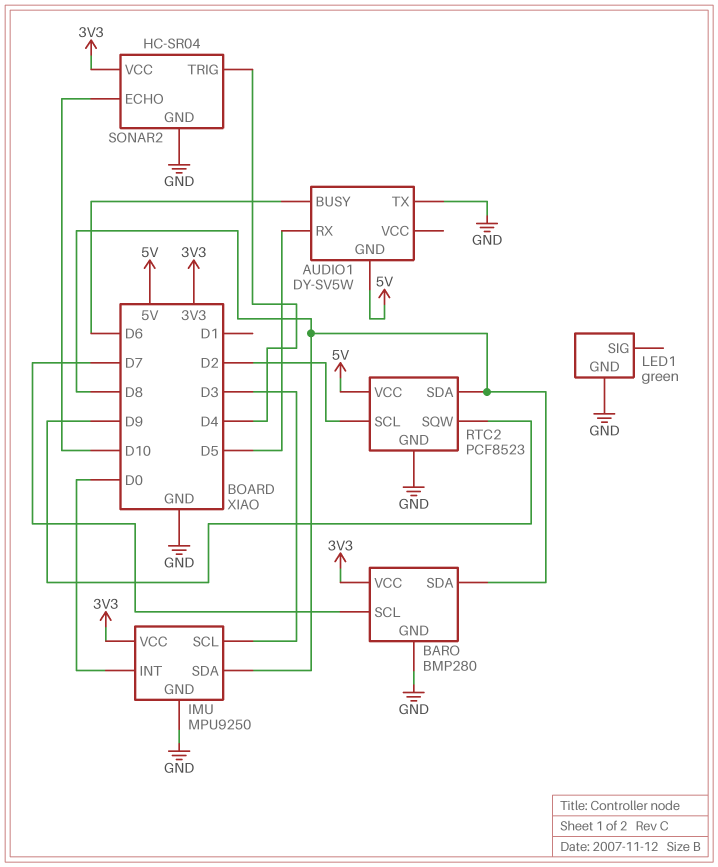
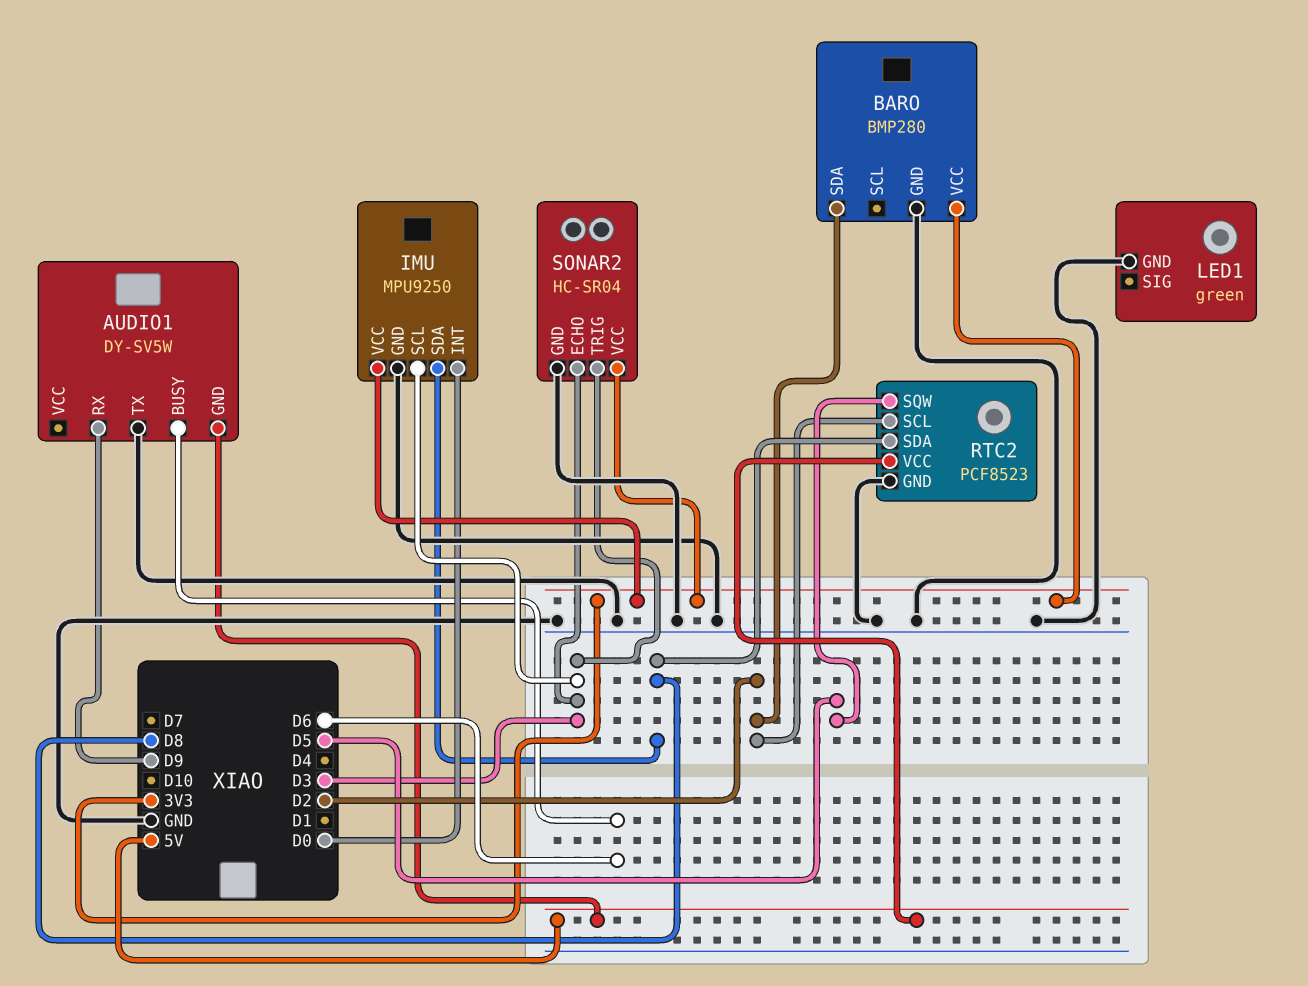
AUDIO1 pin RX: D5 -> D9
BARO pin SCL: D7 -> none
BARO pin SDA: D8 -> D2
RTC2 pin SQW: D9 -> D5
SONAR2 pin ECHO: D10 -> D3
SONAR2 pin TRIG: D4 -> D3

